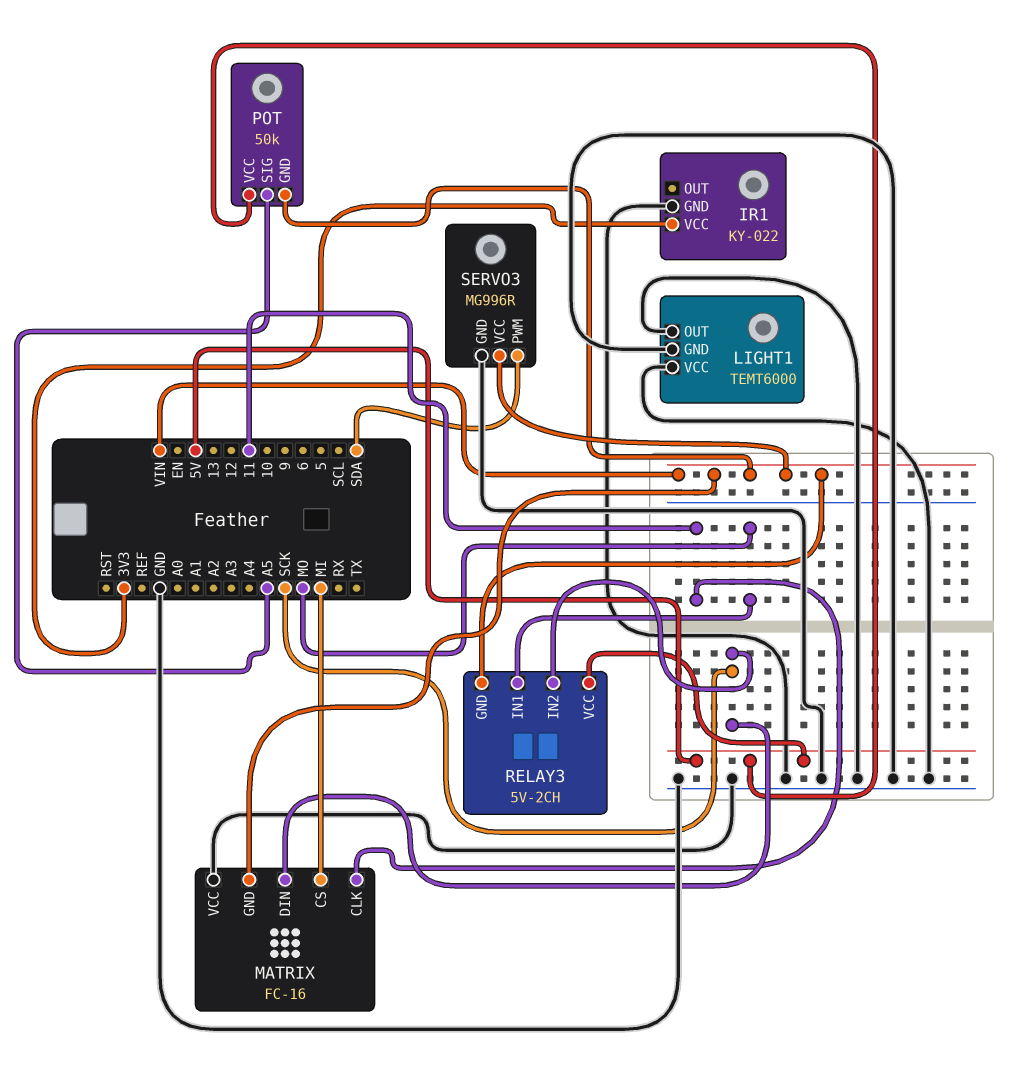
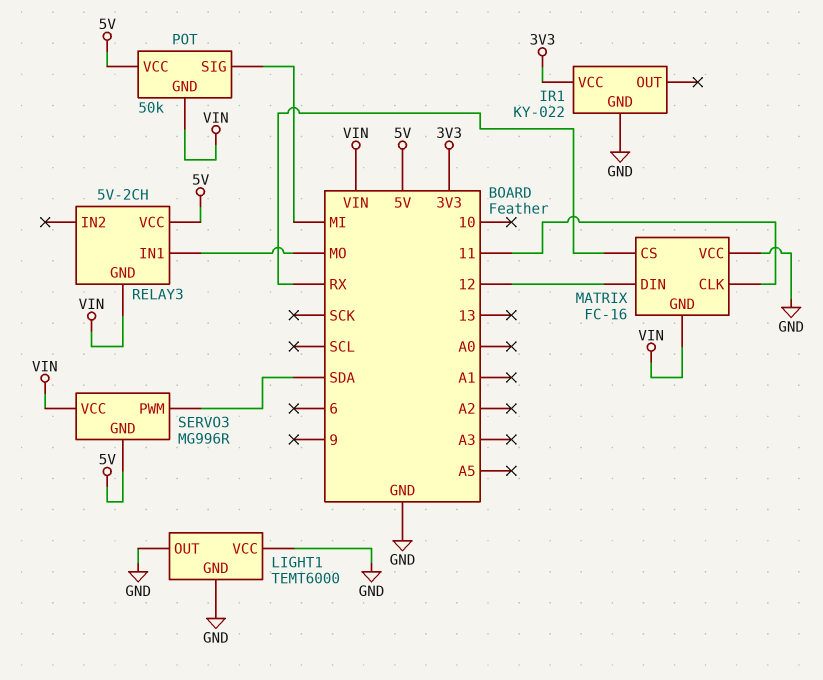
MATRIX pin CS: MI -> RX
MATRIX pin DIN: SCK -> 12
POT pin SIG: A5 -> MI
RELAY3 pin IN2: SCK -> none
SERVO3 pin GND: GND -> 5V

